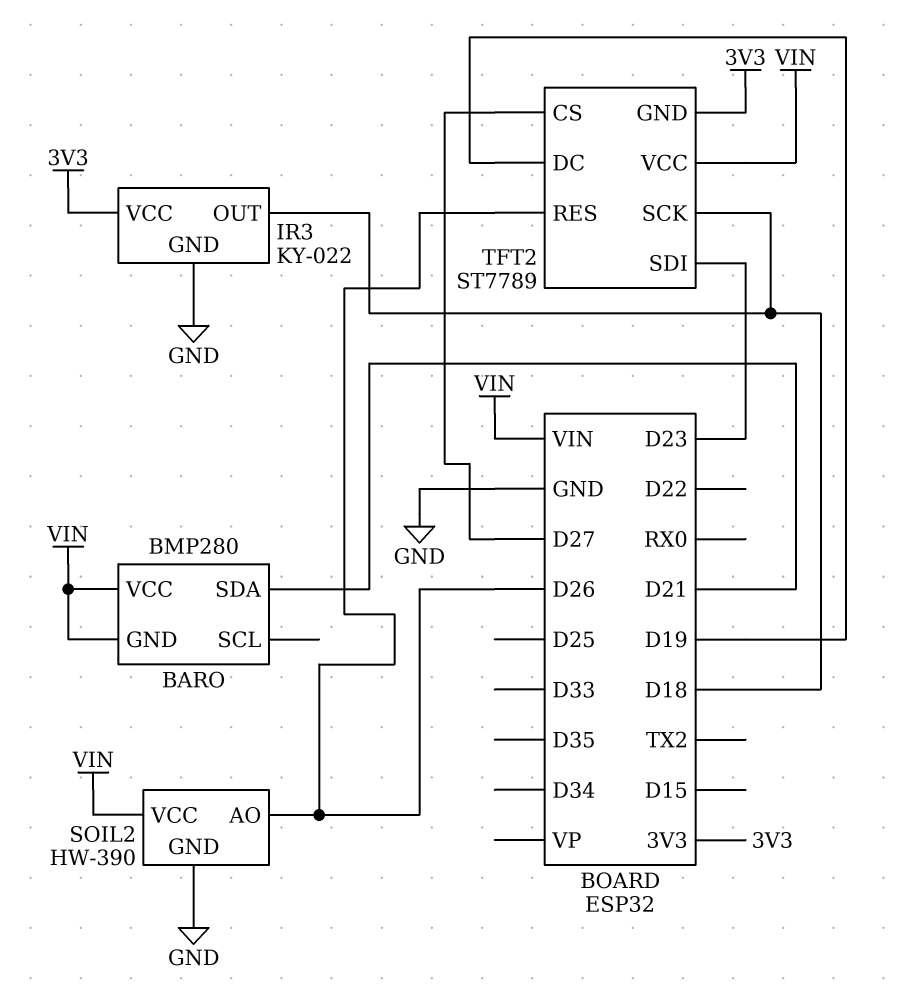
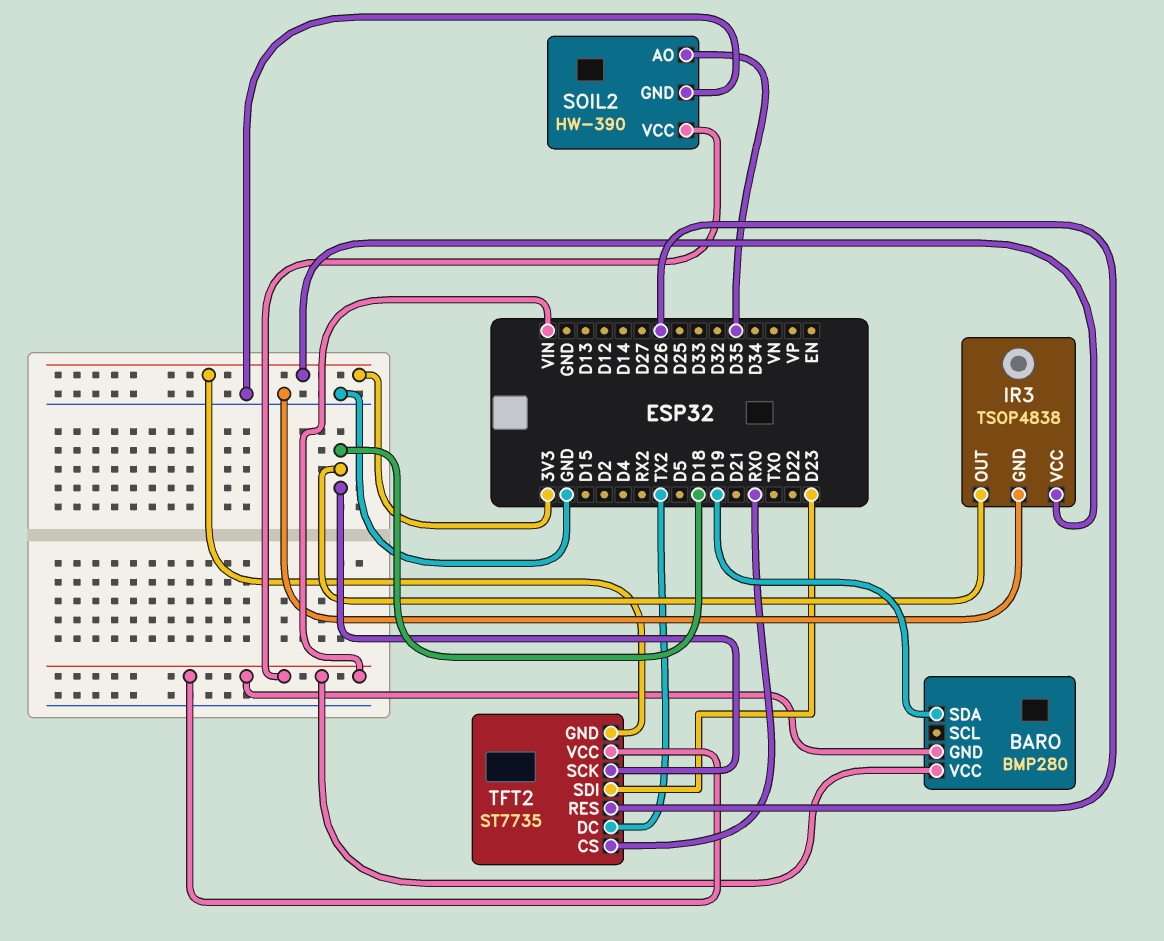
BARO pin SDA: D21 -> D19
IR3: KY-022 -> TSOP4838
SOIL2 pin AO: D26 -> D35
TFT2: ST7789 -> ST7735
TFT2 pin CS: D27 -> RX0
TFT2 pin DC: D19 -> TX2

